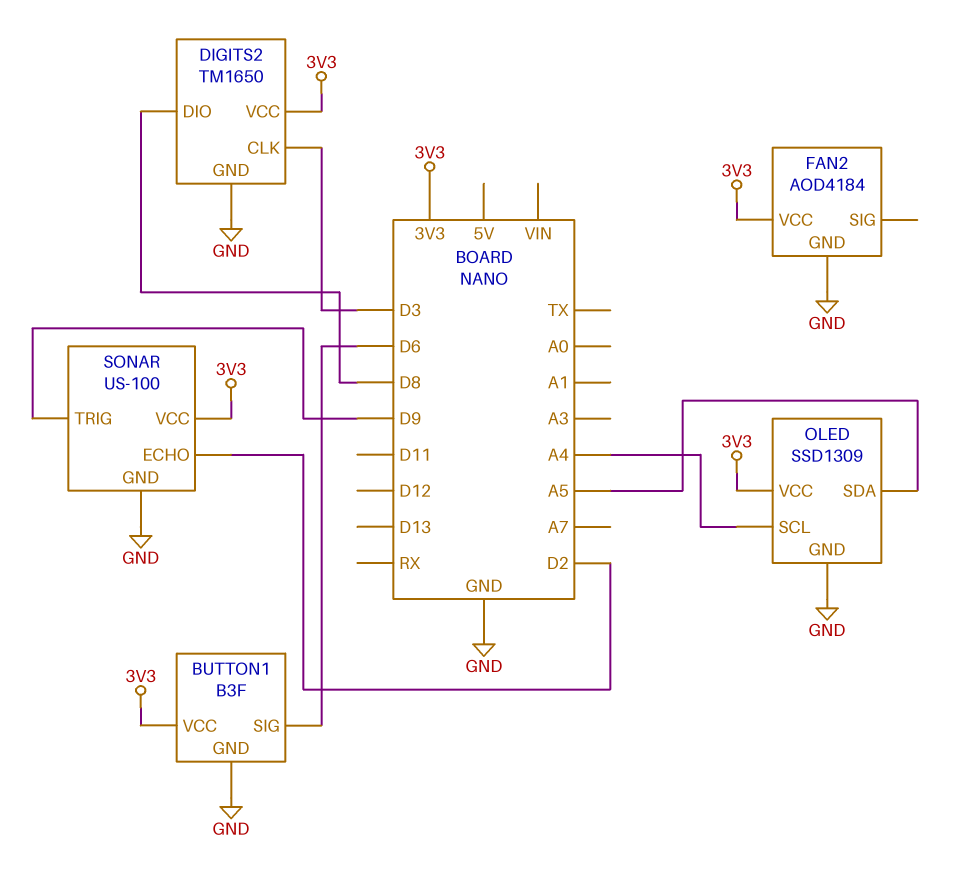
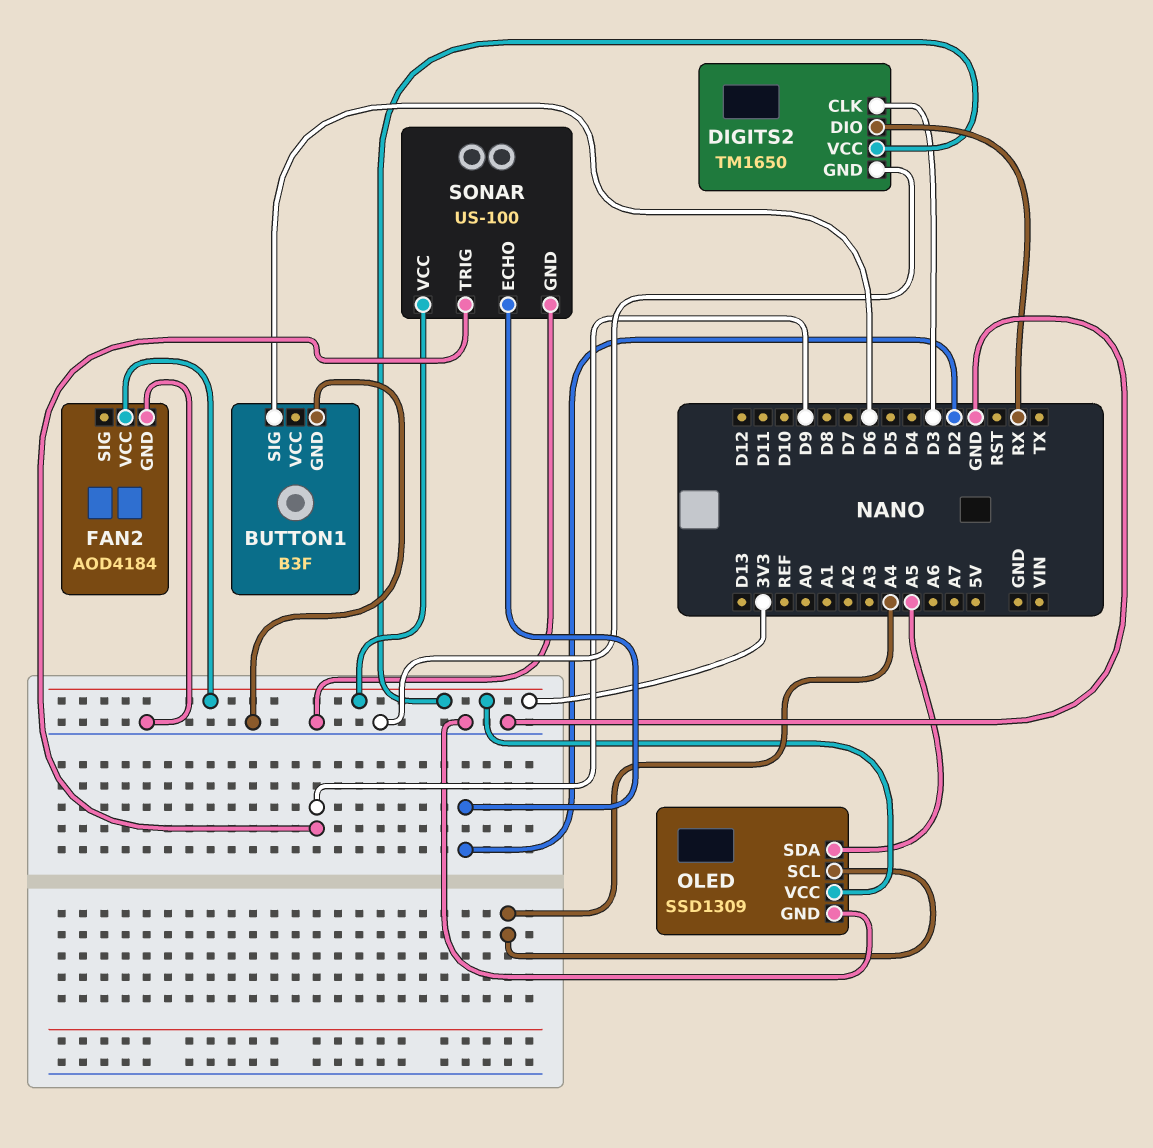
BUTTON1 pin VCC: 3V3 -> none
DIGITS2 pin DIO: D8 -> RX

